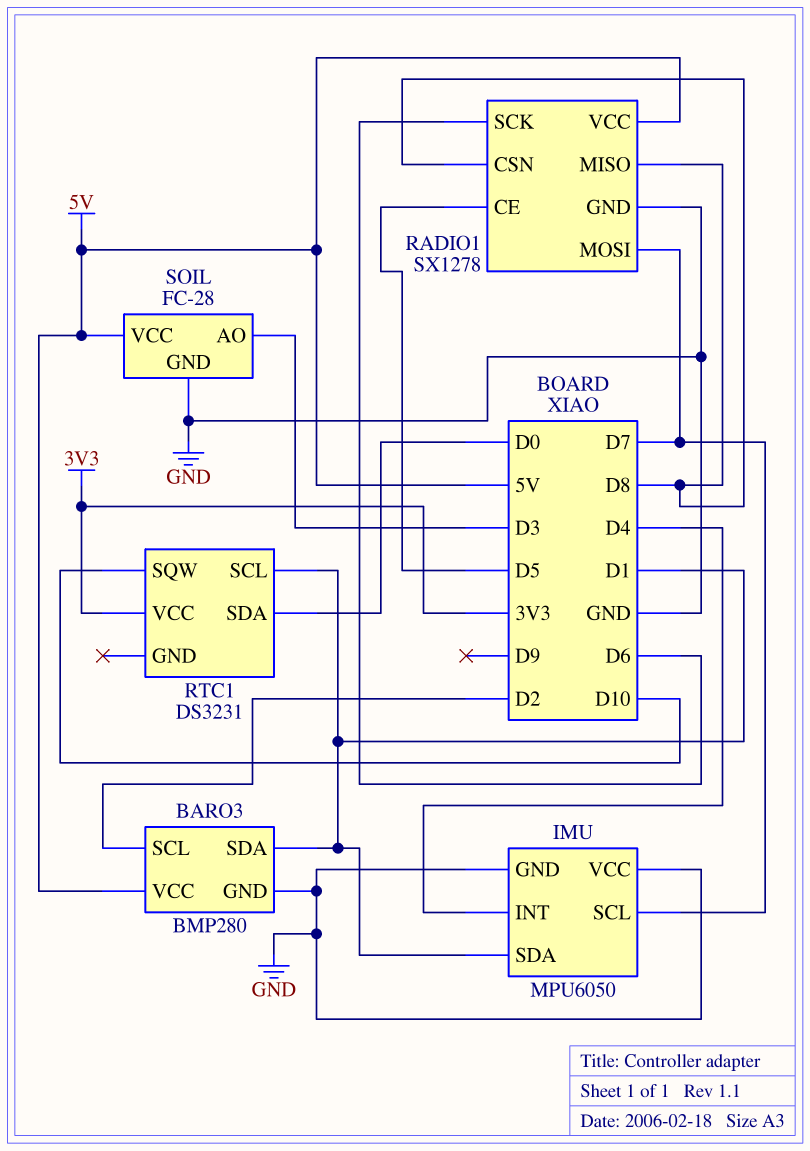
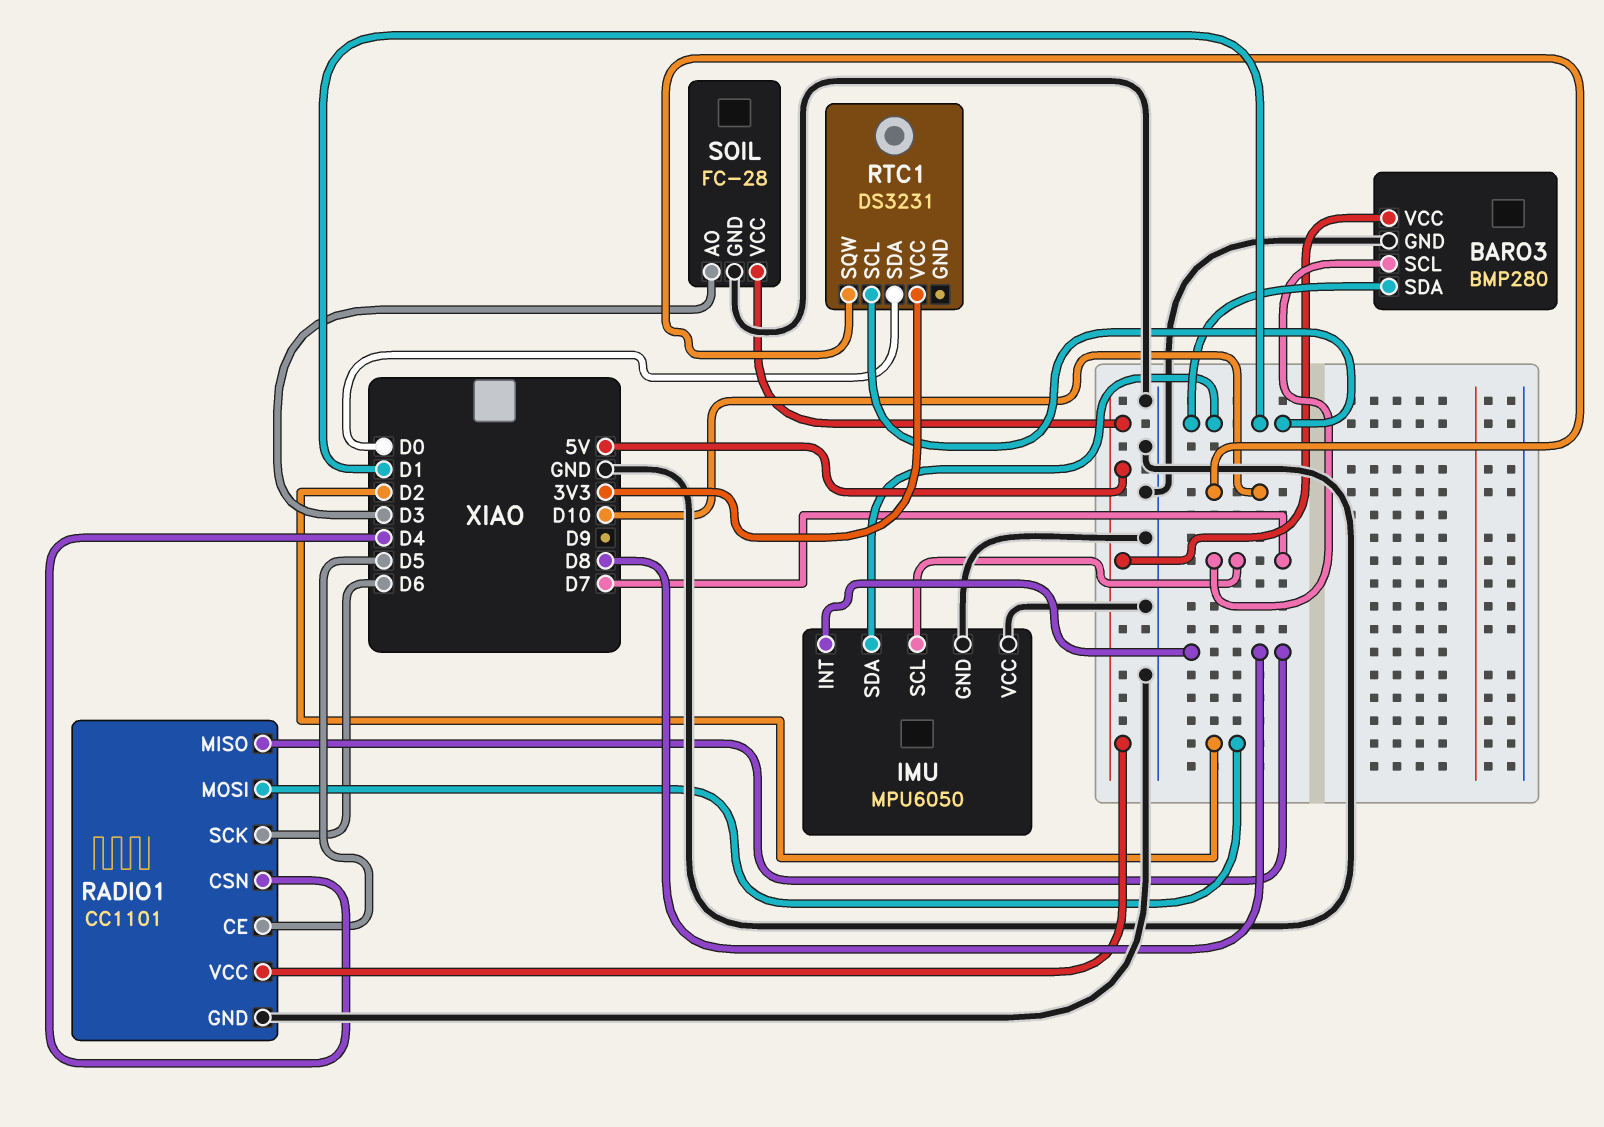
BARO3 pin SCL: D2 -> D7
IMU pin INT: D4 -> D8
RADIO1: SX1278 -> CC1101
RADIO1 pin CSN: D8 -> D4
RADIO1 pin MOSI: D7 -> D2

